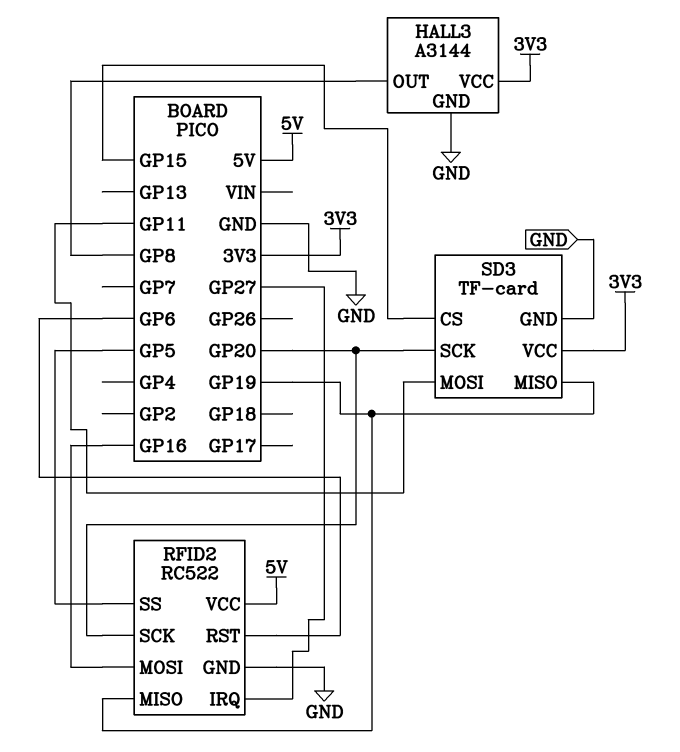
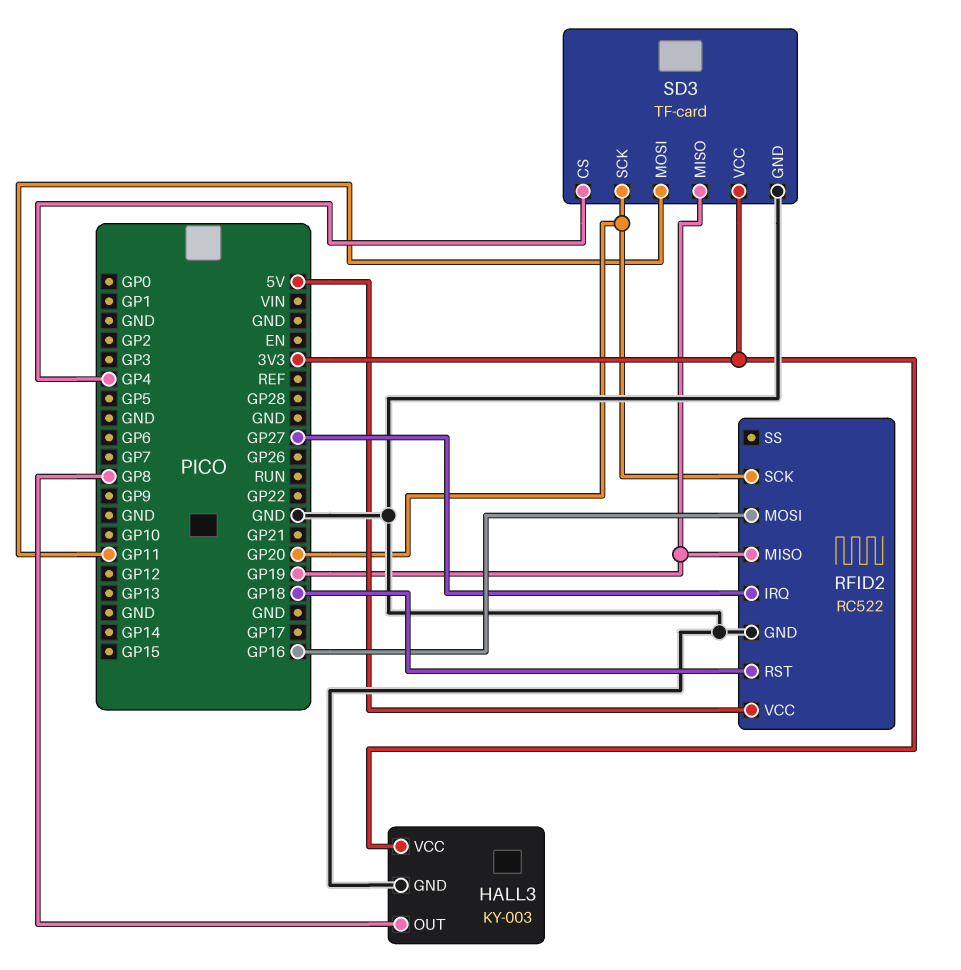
HALL3: A3144 -> KY-003
RFID2 pin RST: GP6 -> GP18
RFID2 pin SS: GP5 -> none
SD3 pin CS: GP15 -> GP4

